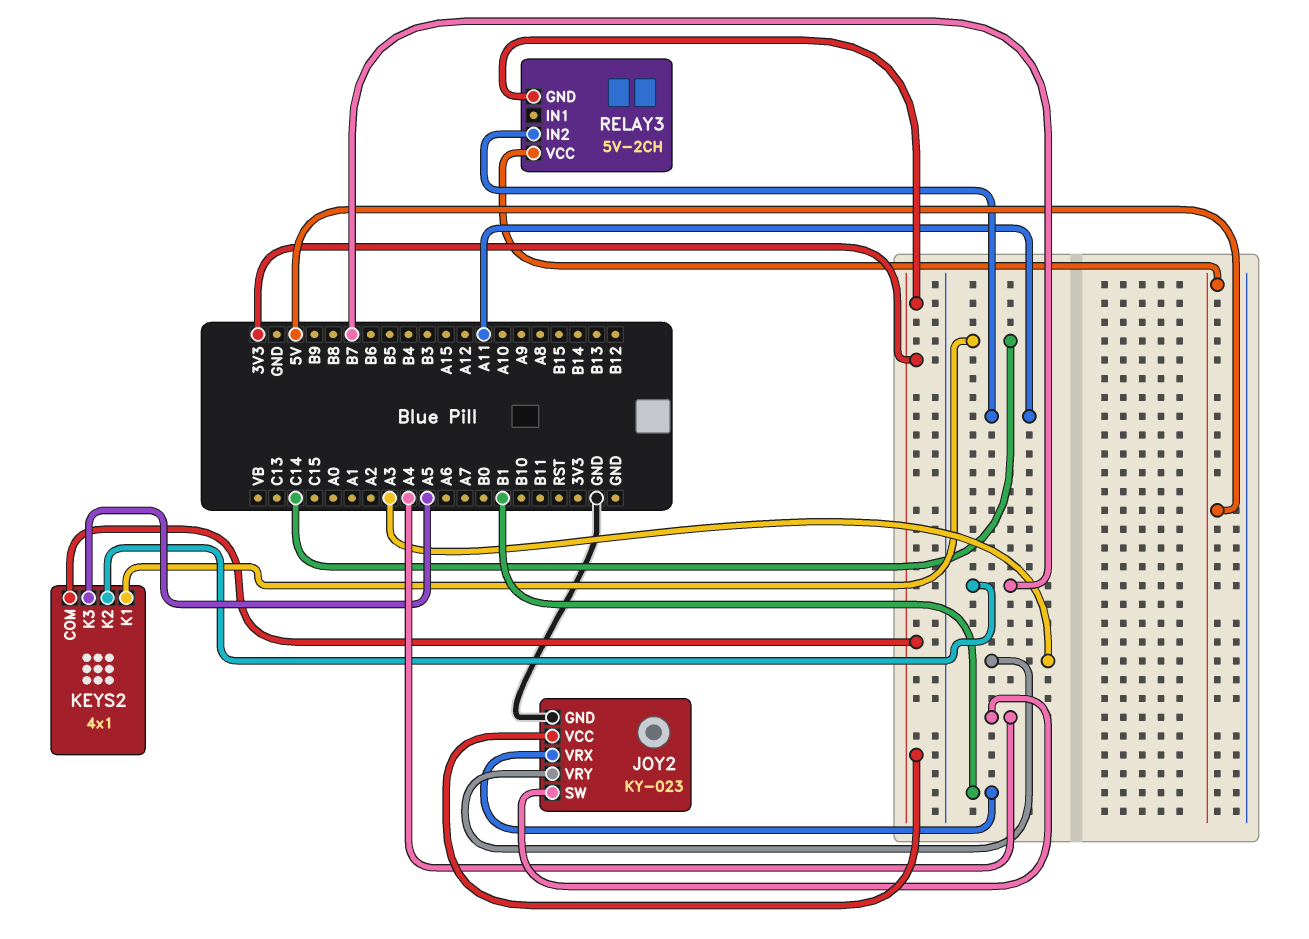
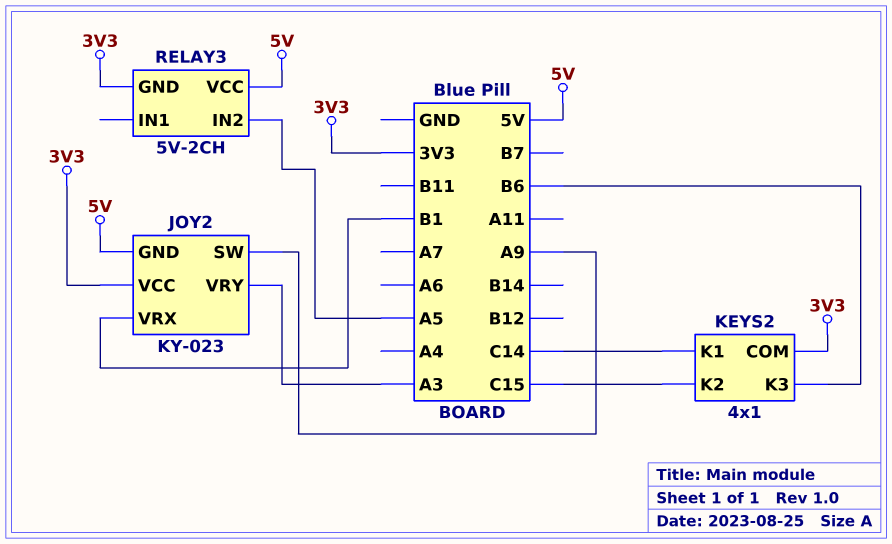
JOY2 pin GND: GND -> 5V
JOY2 pin SW: A4 -> A9
KEYS2 pin K2: B7 -> C15
KEYS2 pin K3: A5 -> B6
RELAY3 pin IN2: A11 -> A5

